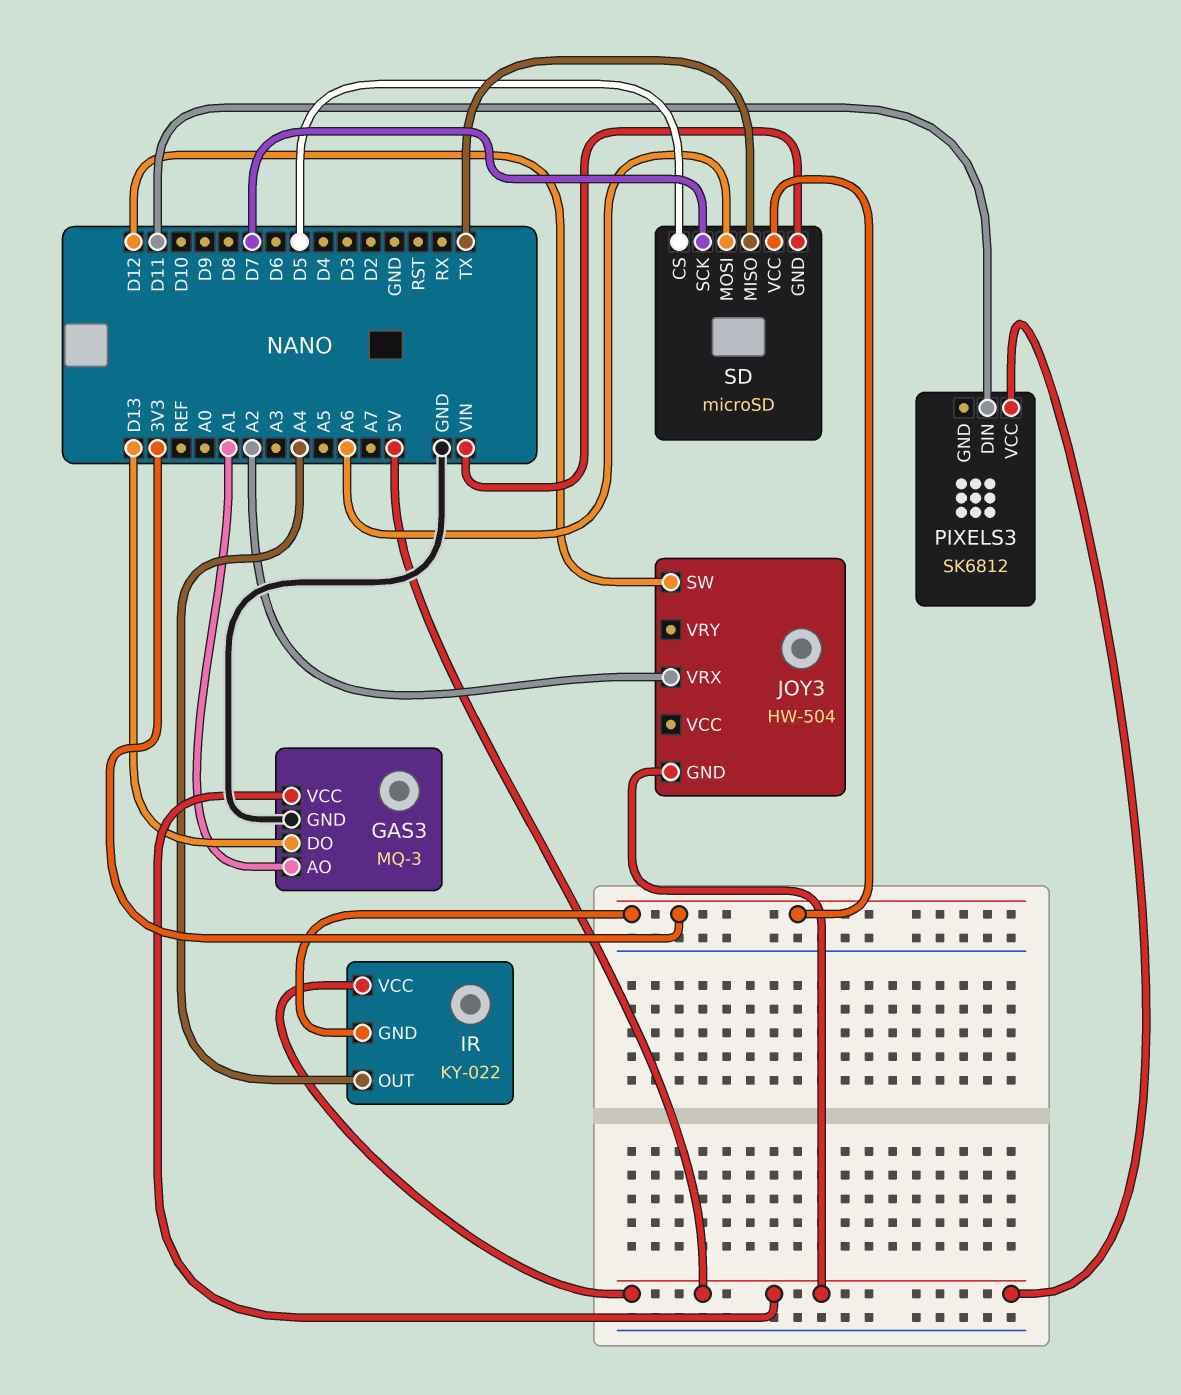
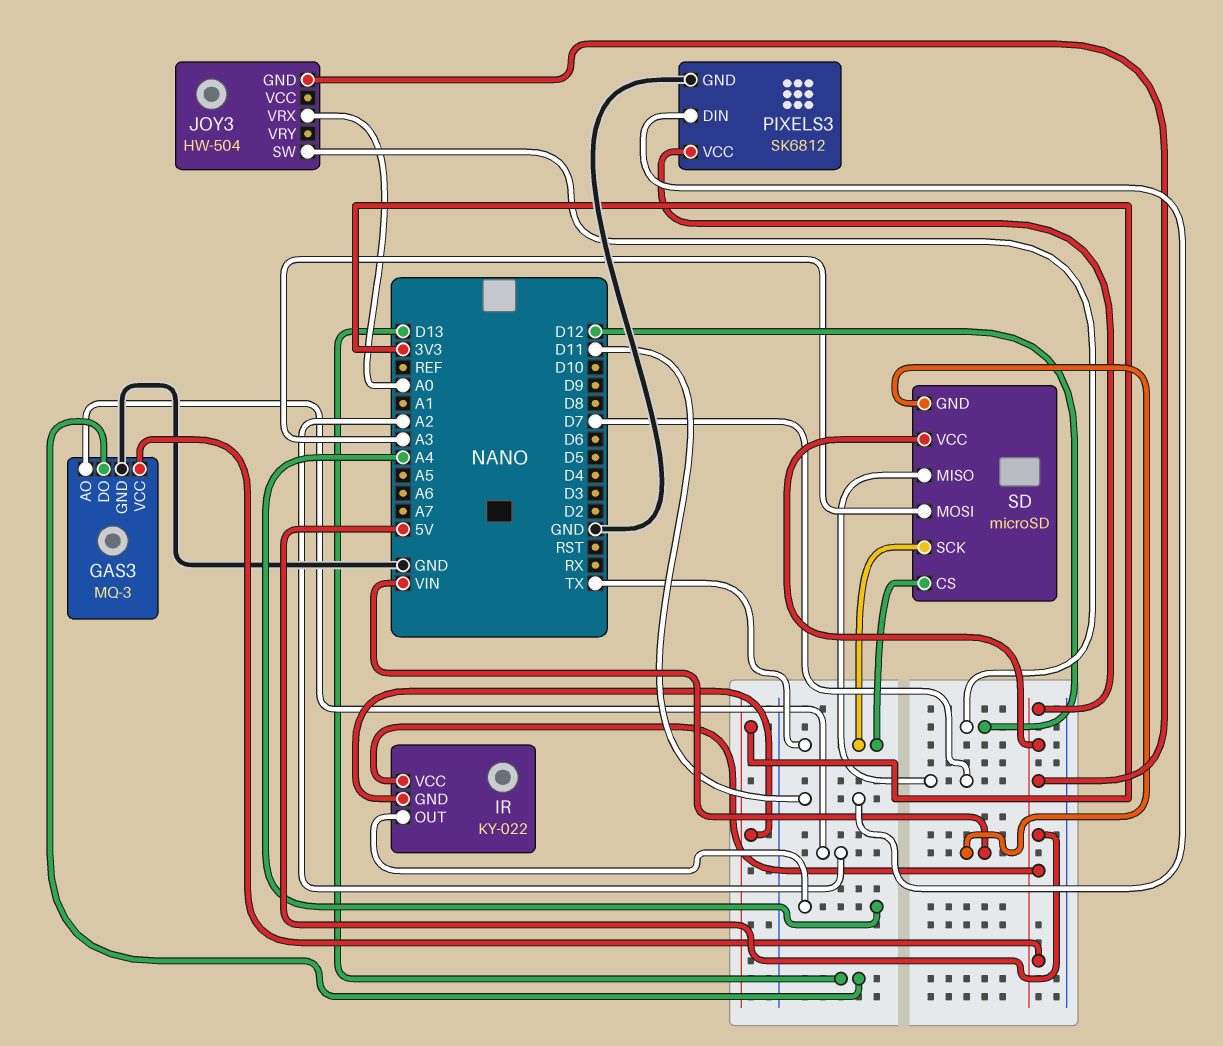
GAS3 pin AO: A1 -> A2
JOY3 pin VRX: A2 -> A0
PIXELS3 pin GND: none -> GND
SD pin CS: D5 -> TX
SD pin MISO: TX -> D7
SD pin MOSI: A6 -> A3
SD pin SCK: D7 -> TX
SD pin VCC: 3V3 -> 5V

